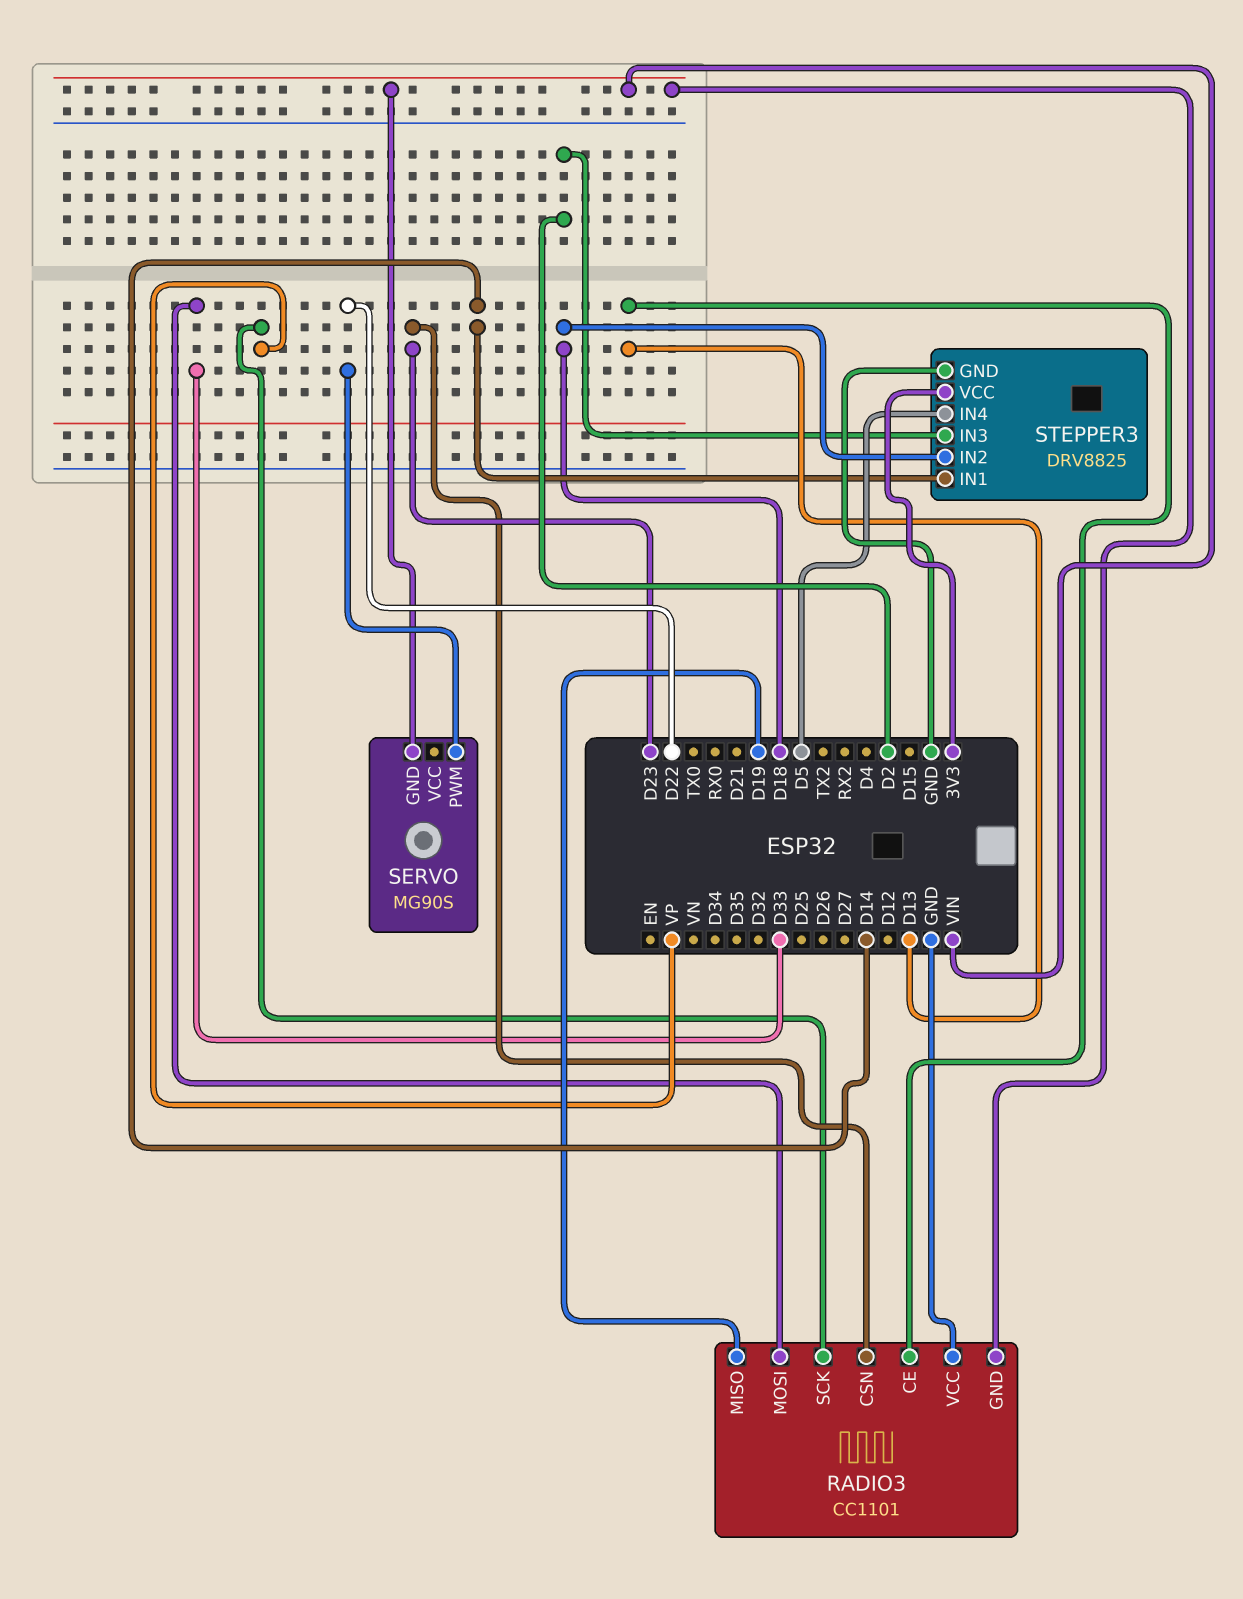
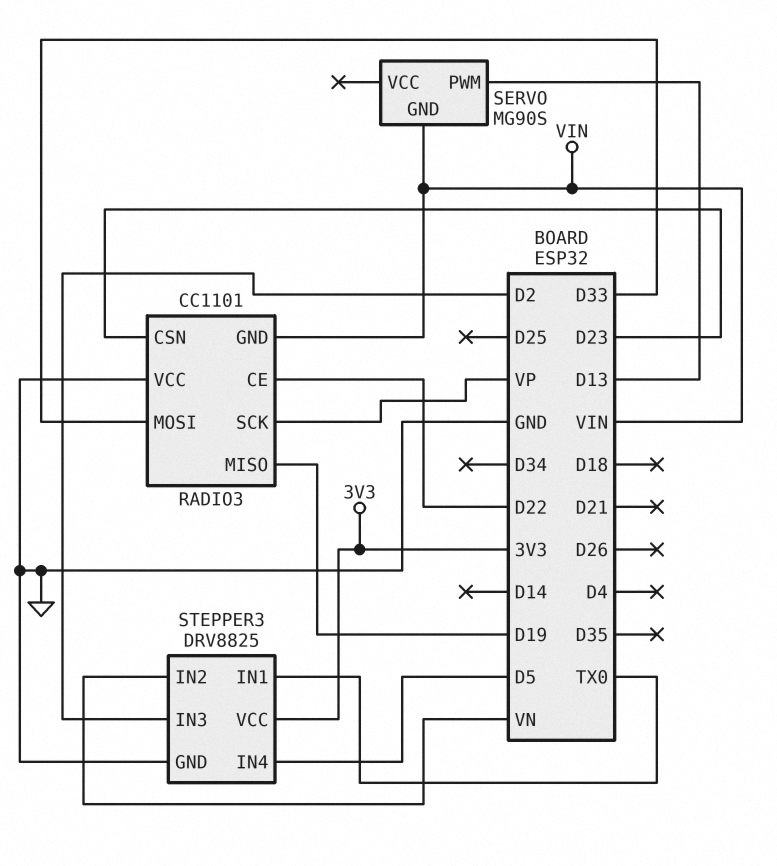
RADIO3 pin CE: D13 -> D22
SERVO pin PWM: D22 -> D13
STEPPER3 pin IN1: D14 -> TX0
STEPPER3 pin IN2: D18 -> VN

